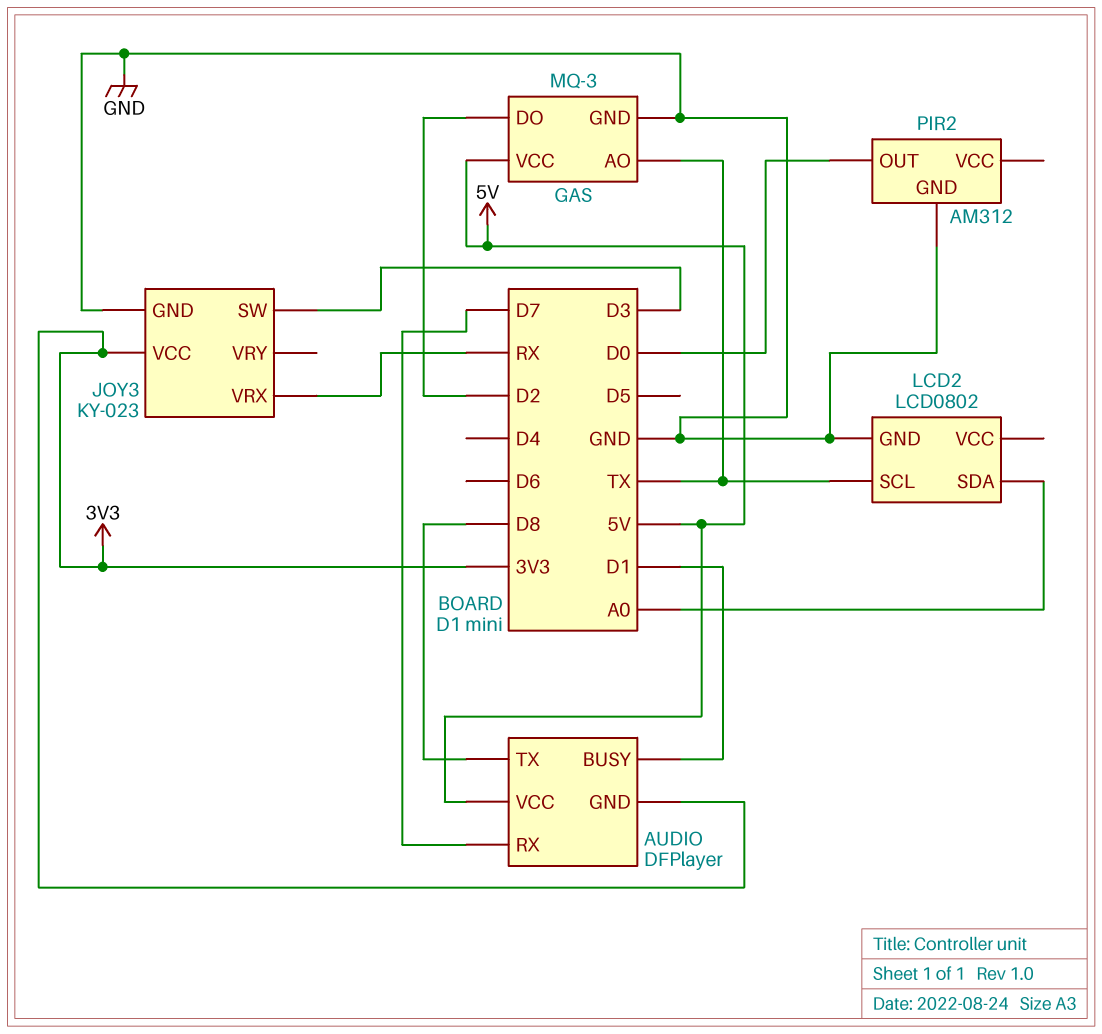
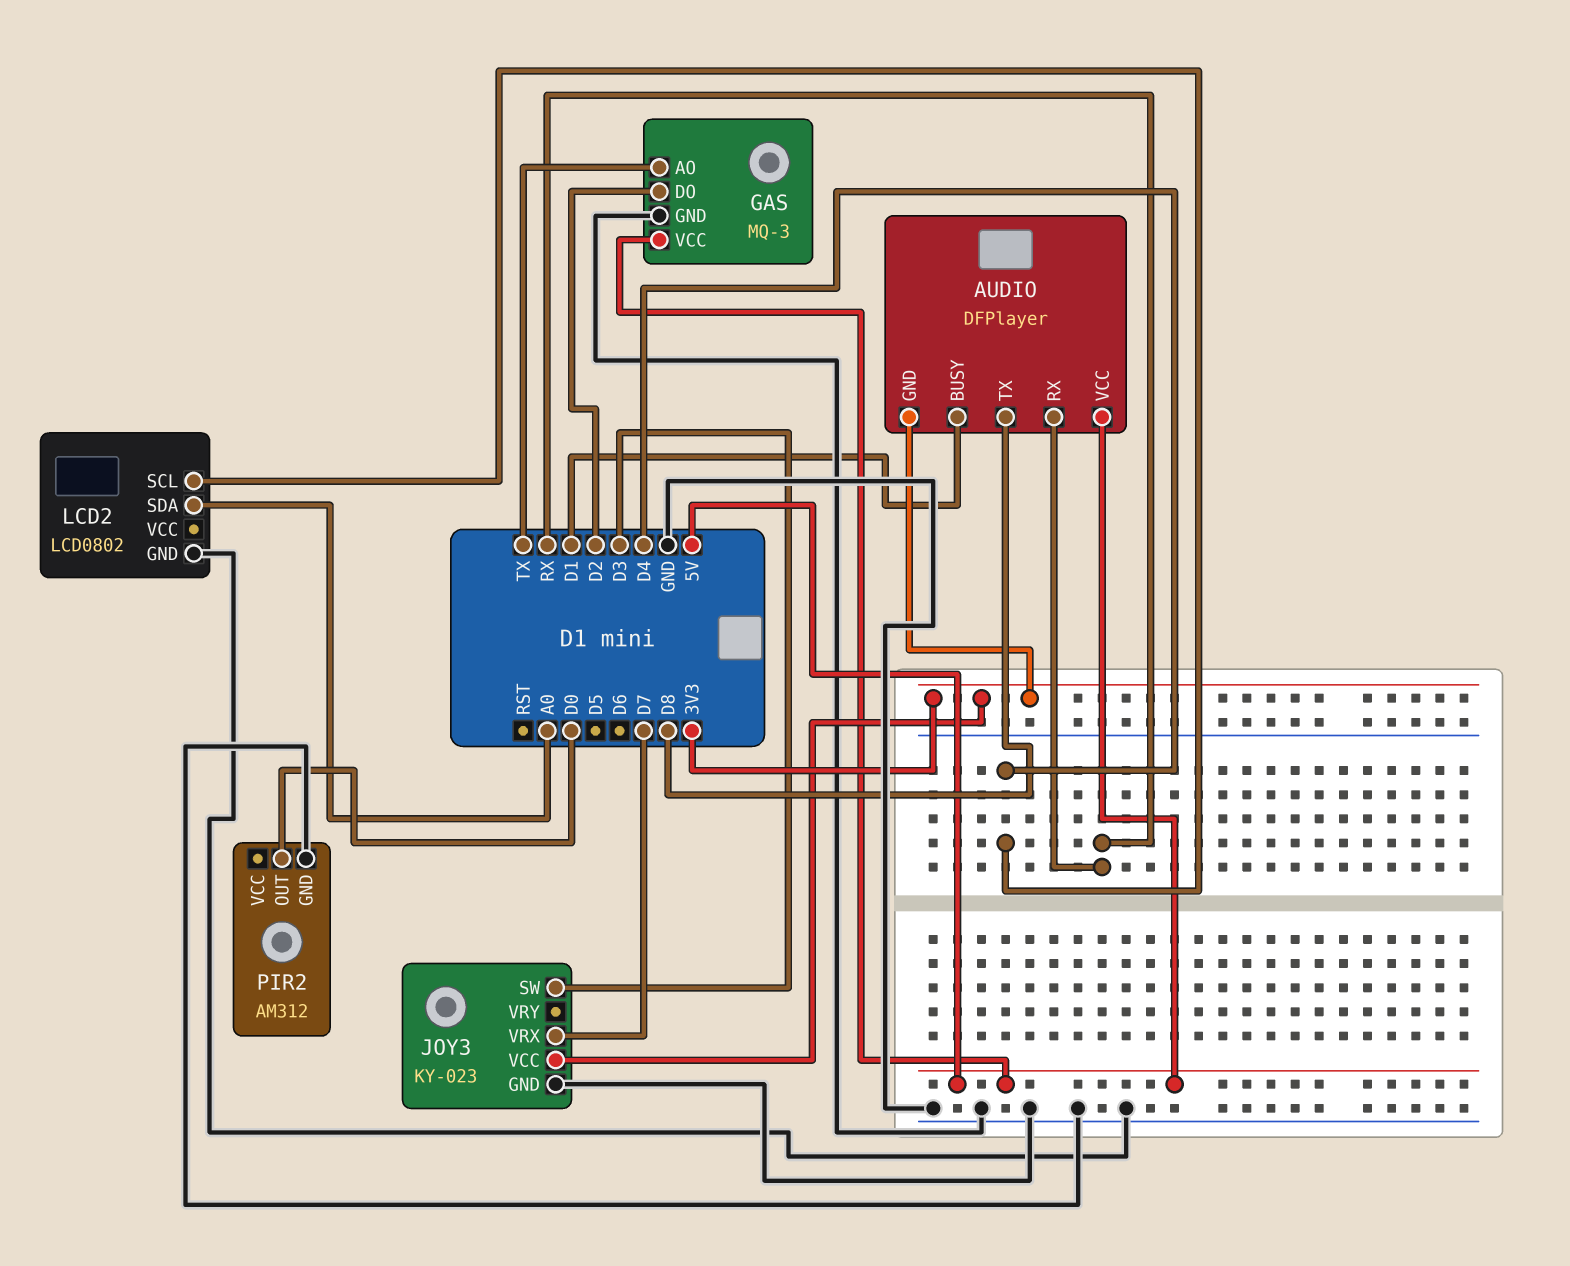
AUDIO pin RX: D7 -> RX
JOY3 pin VRX: RX -> D7
LCD2 pin SCL: TX -> D4

